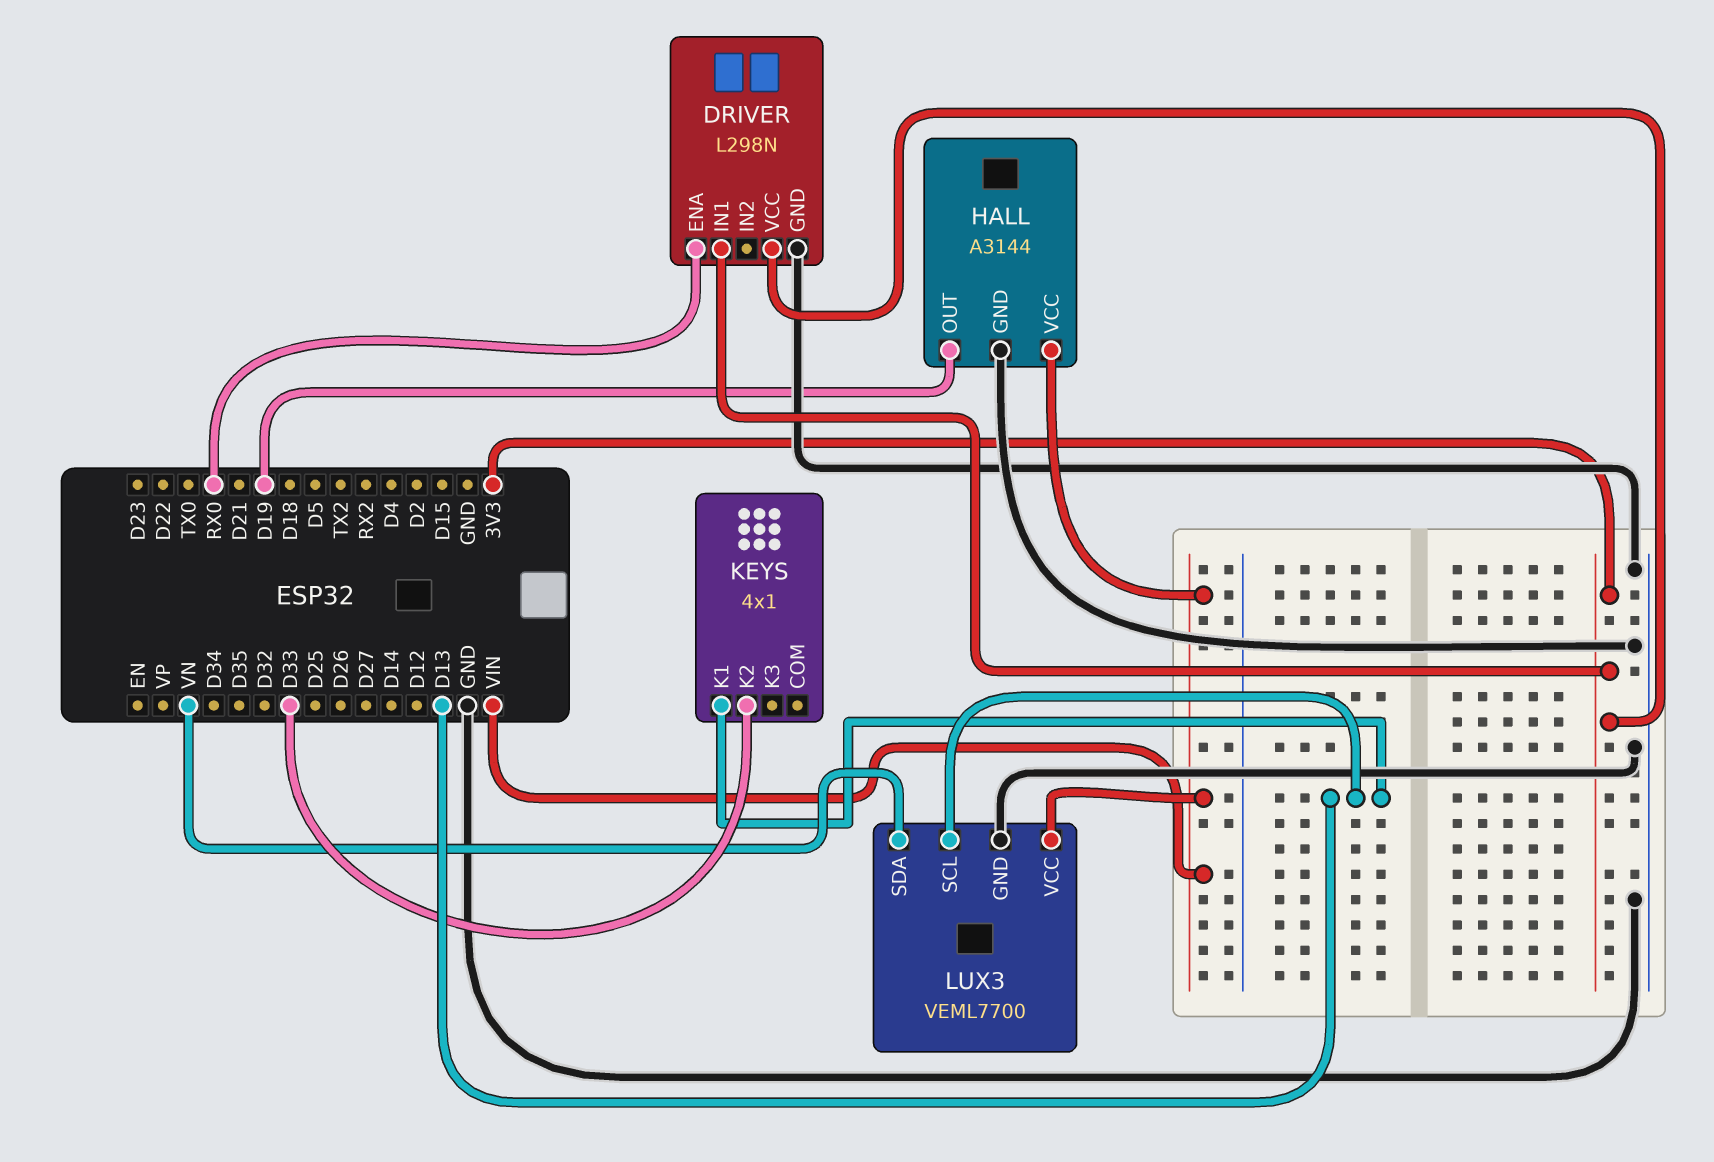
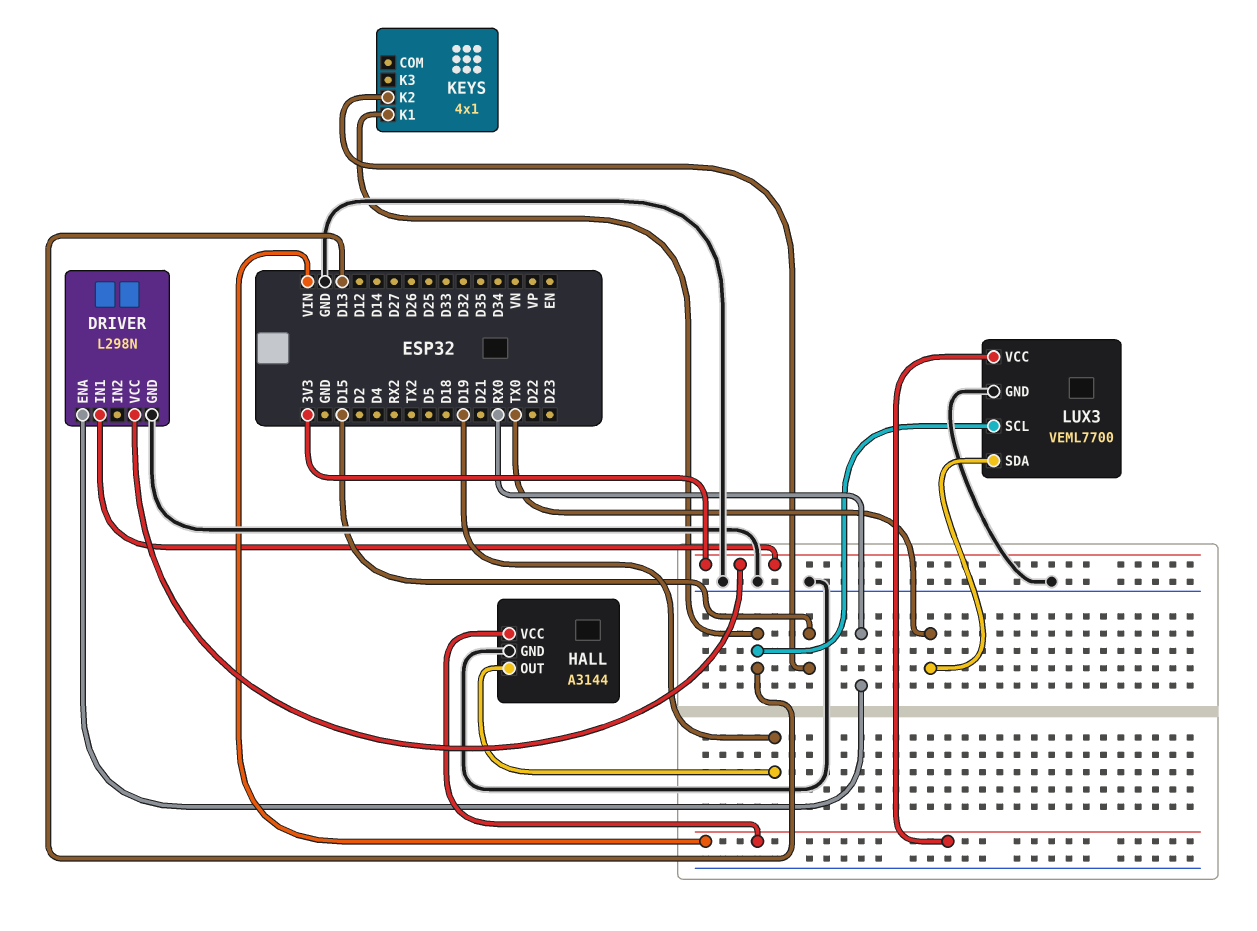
KEYS pin K2: D33 -> D15
LUX3 pin SDA: VN -> TX0

